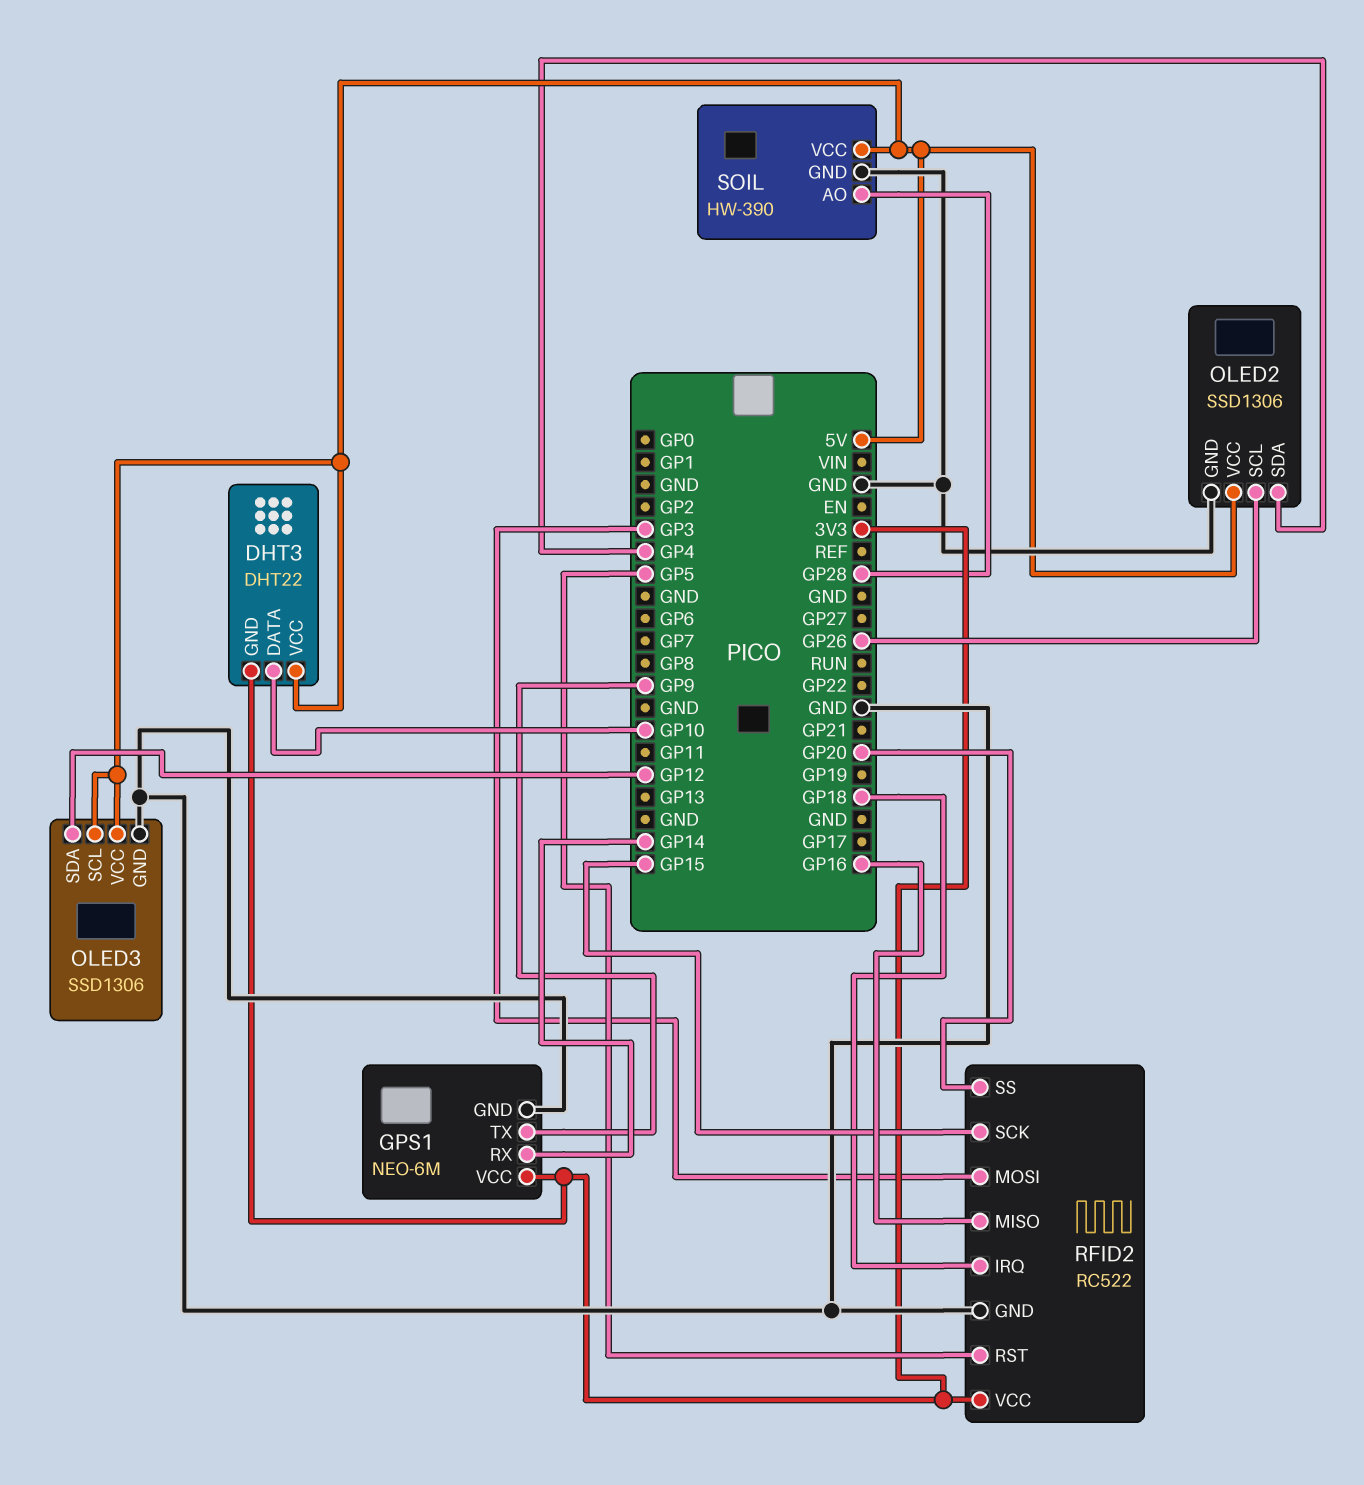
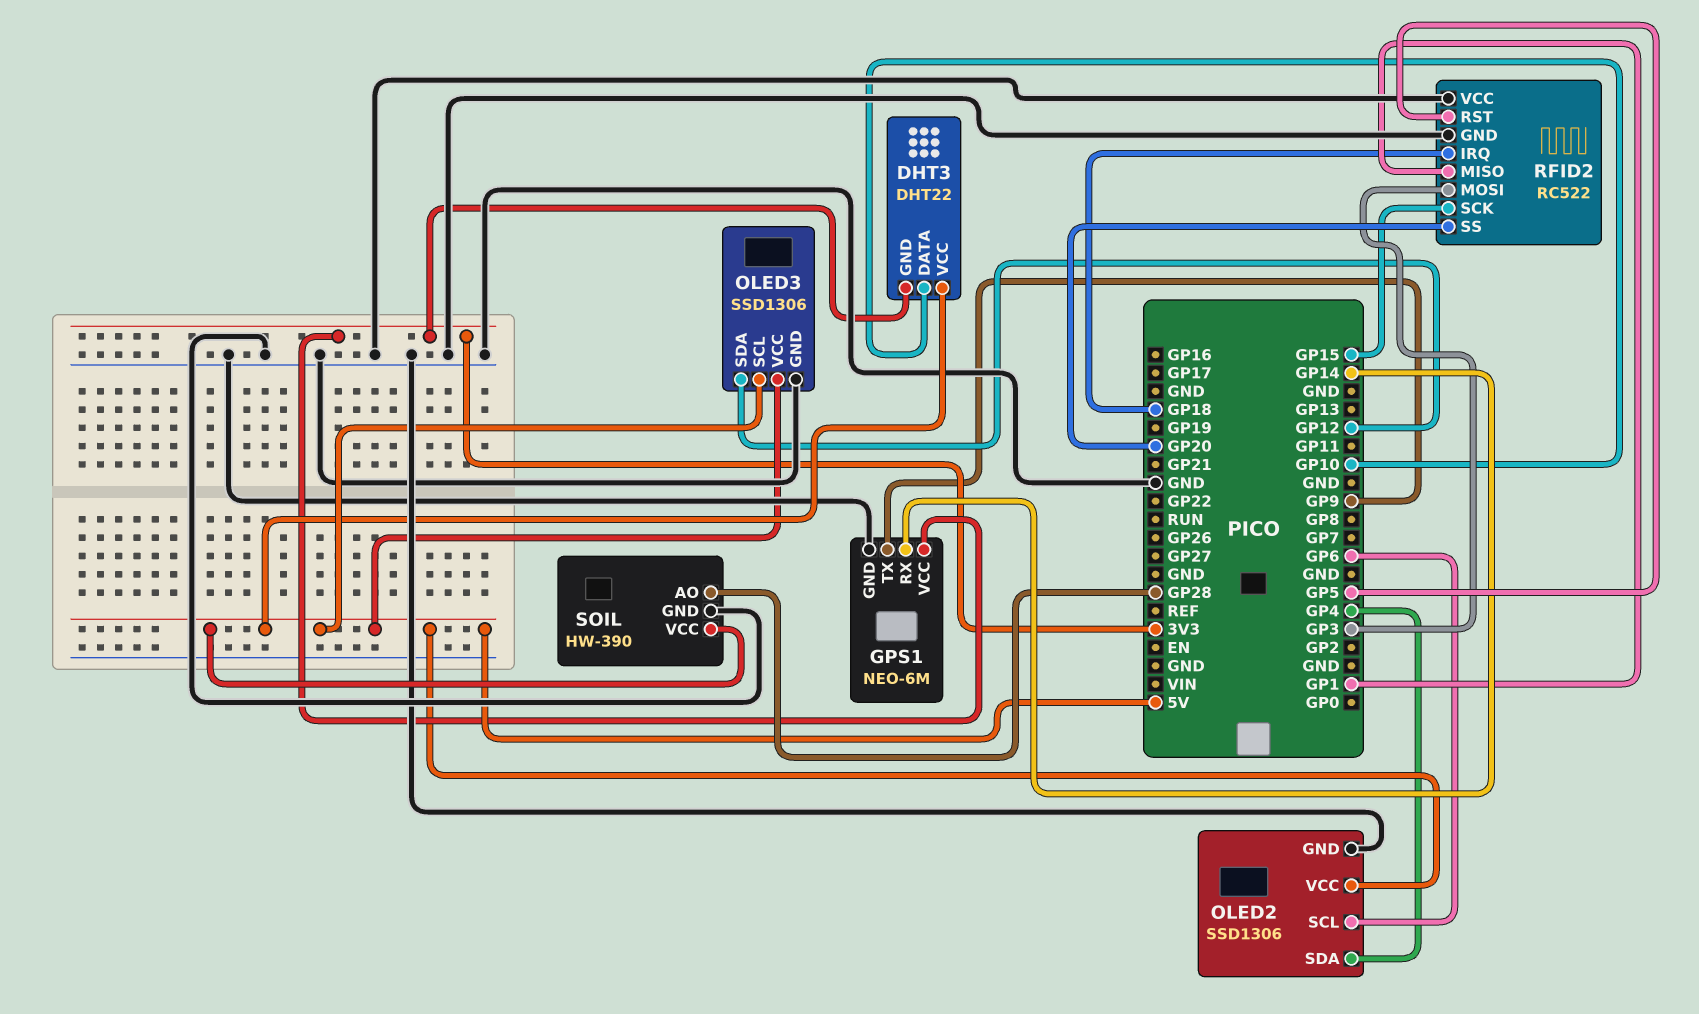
OLED2 pin SCL: GP26 -> GP6
RFID2 pin MISO: GP16 -> GP1
RFID2 pin VCC: 3V3 -> GND

